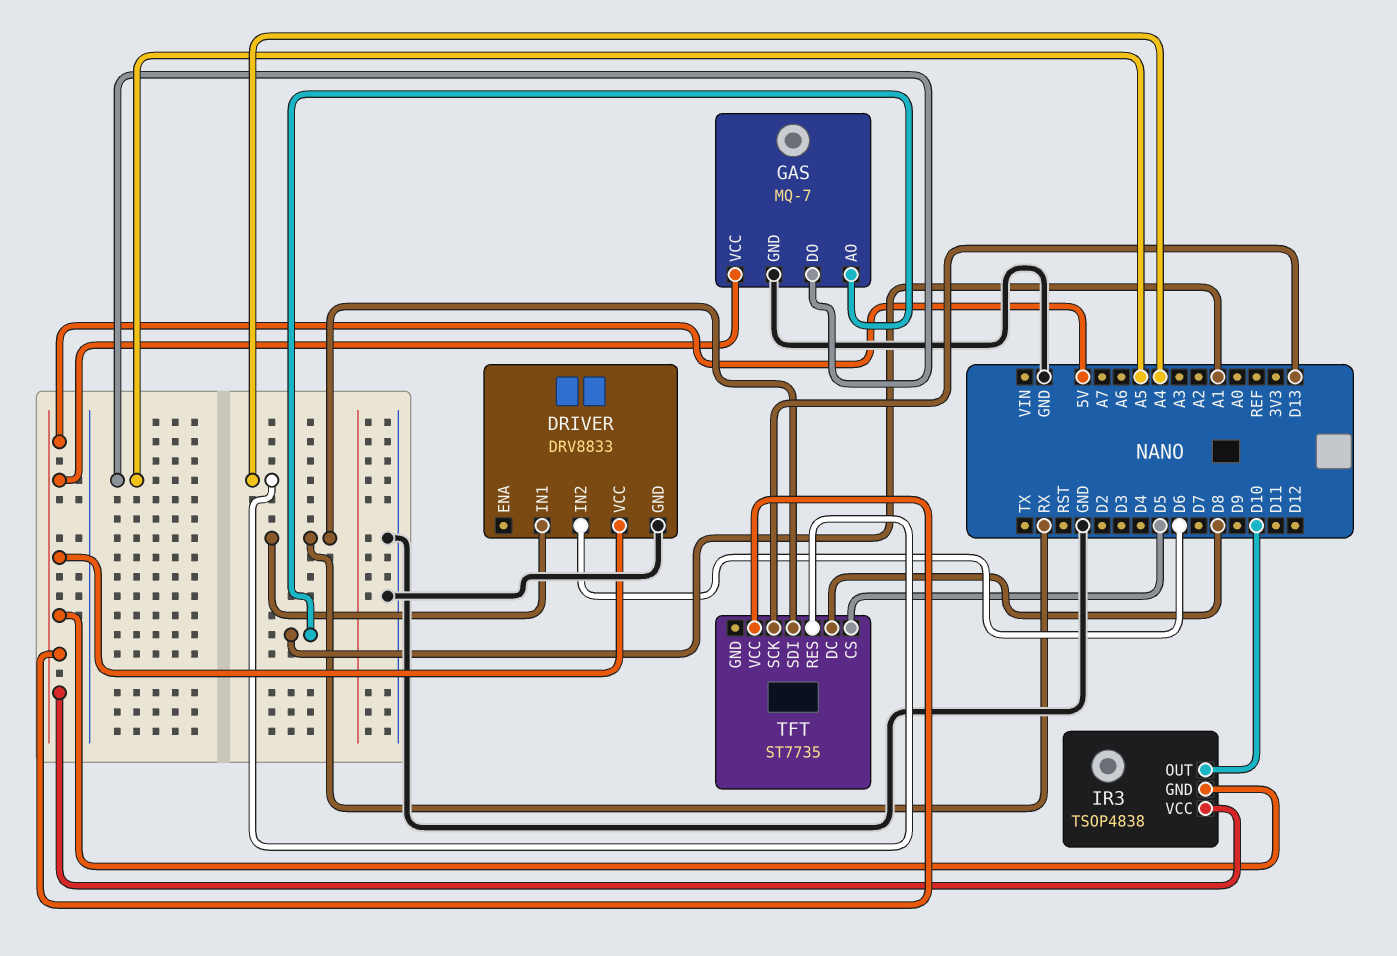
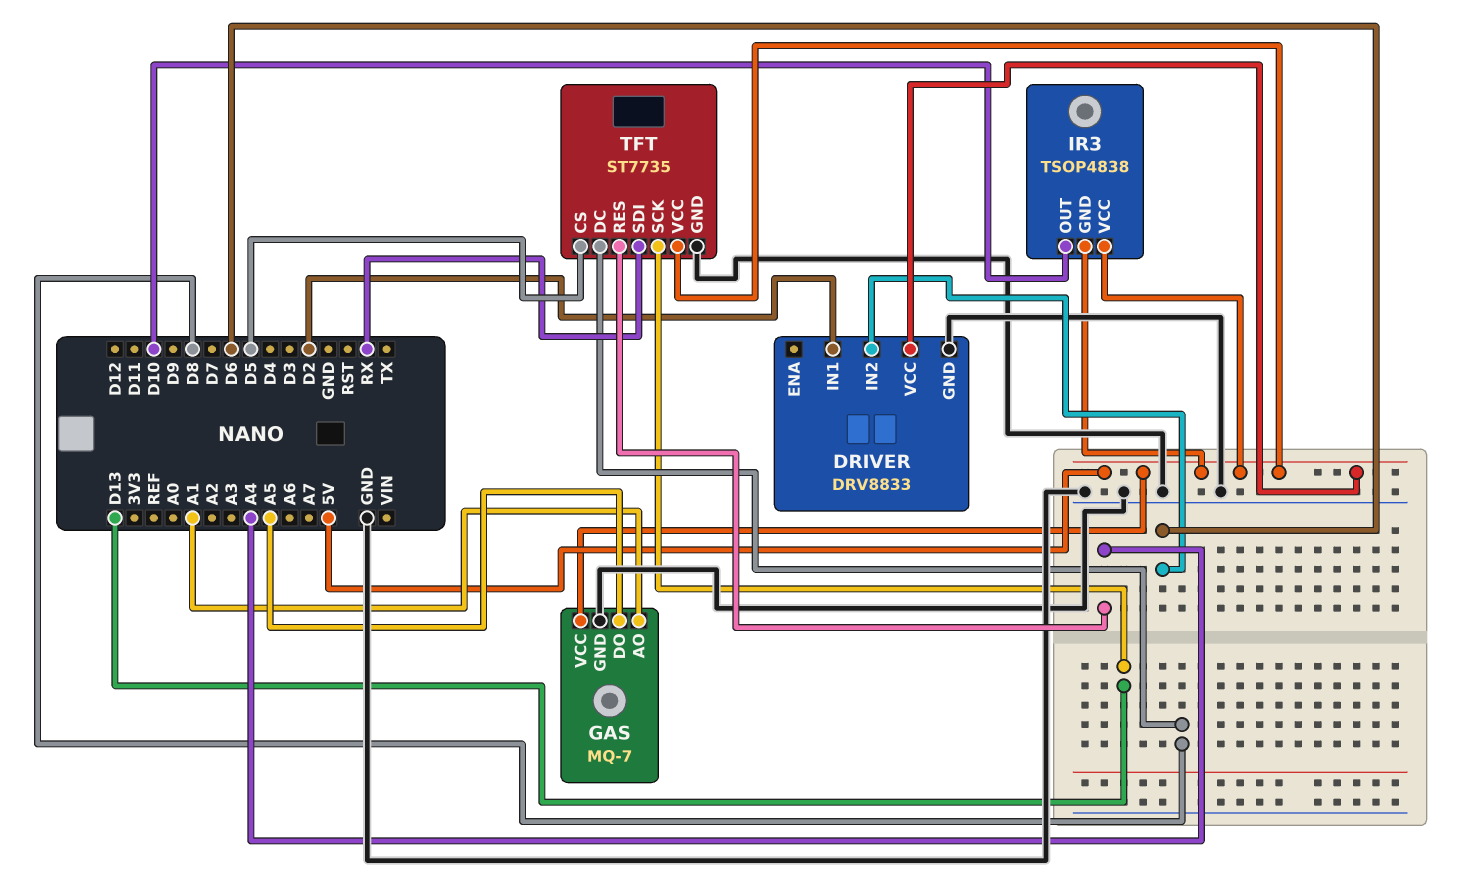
DRIVER pin IN1: RX -> D2
TFT pin GND: none -> GND

